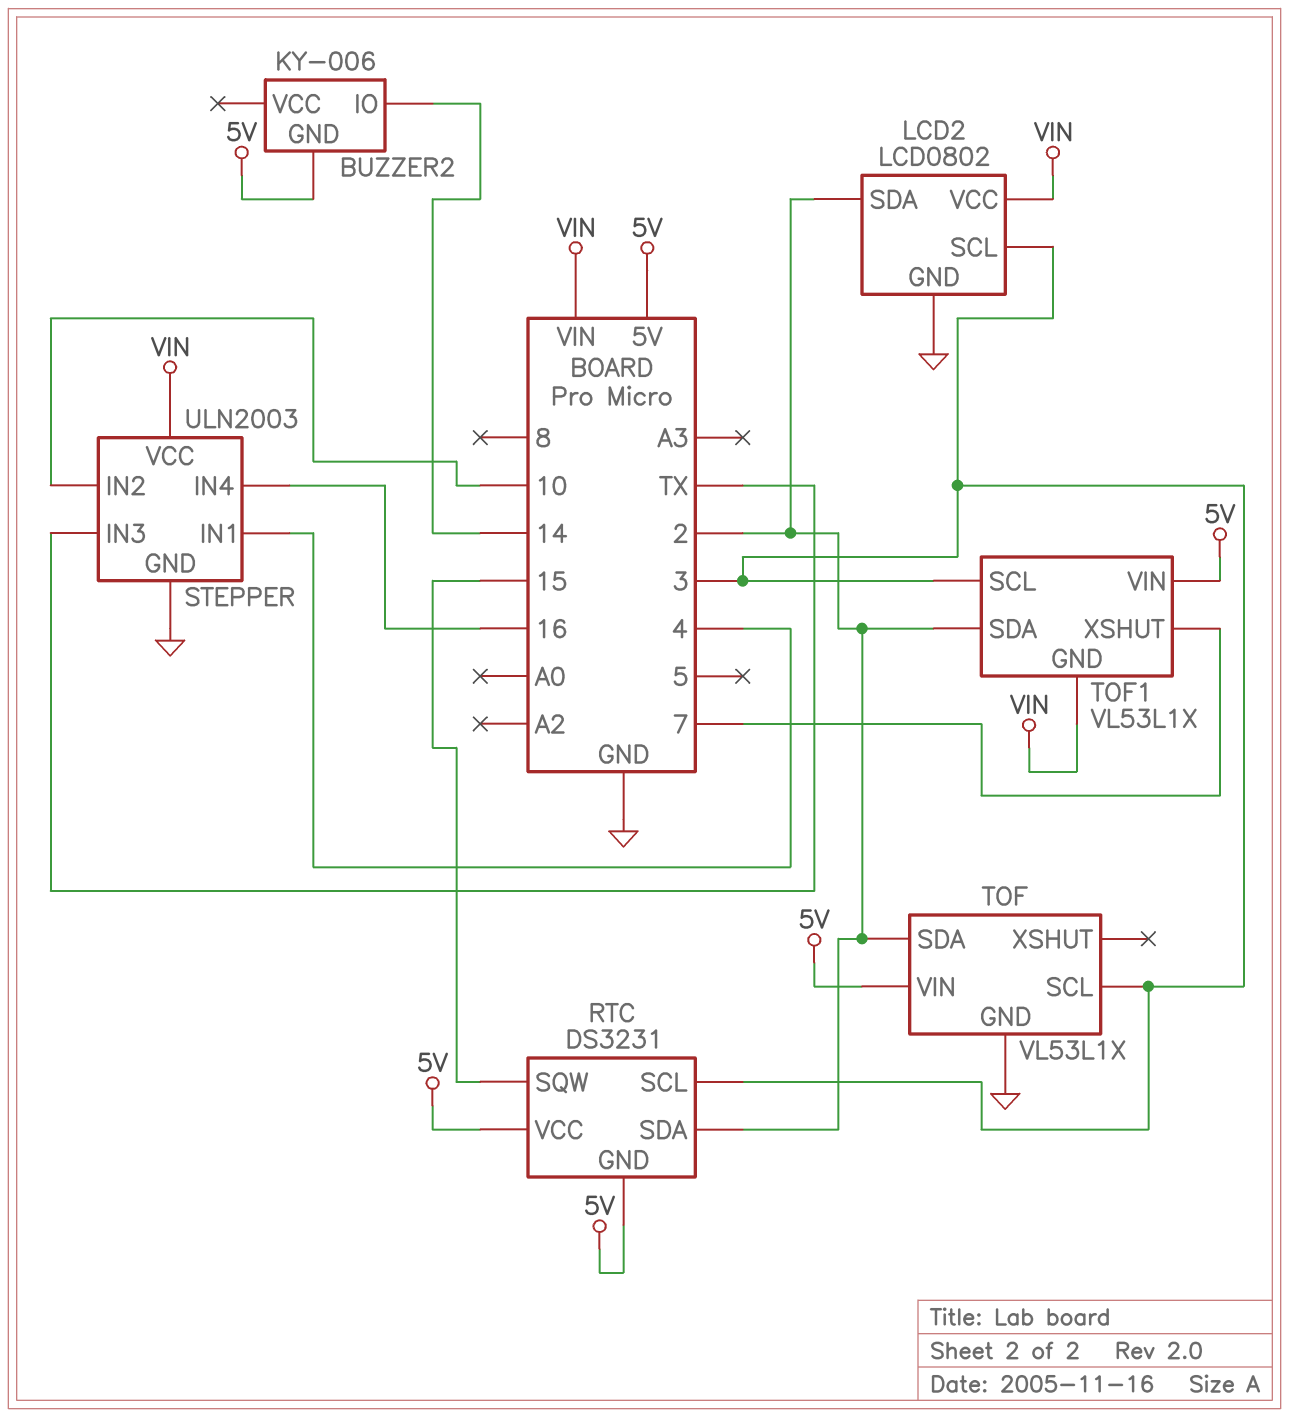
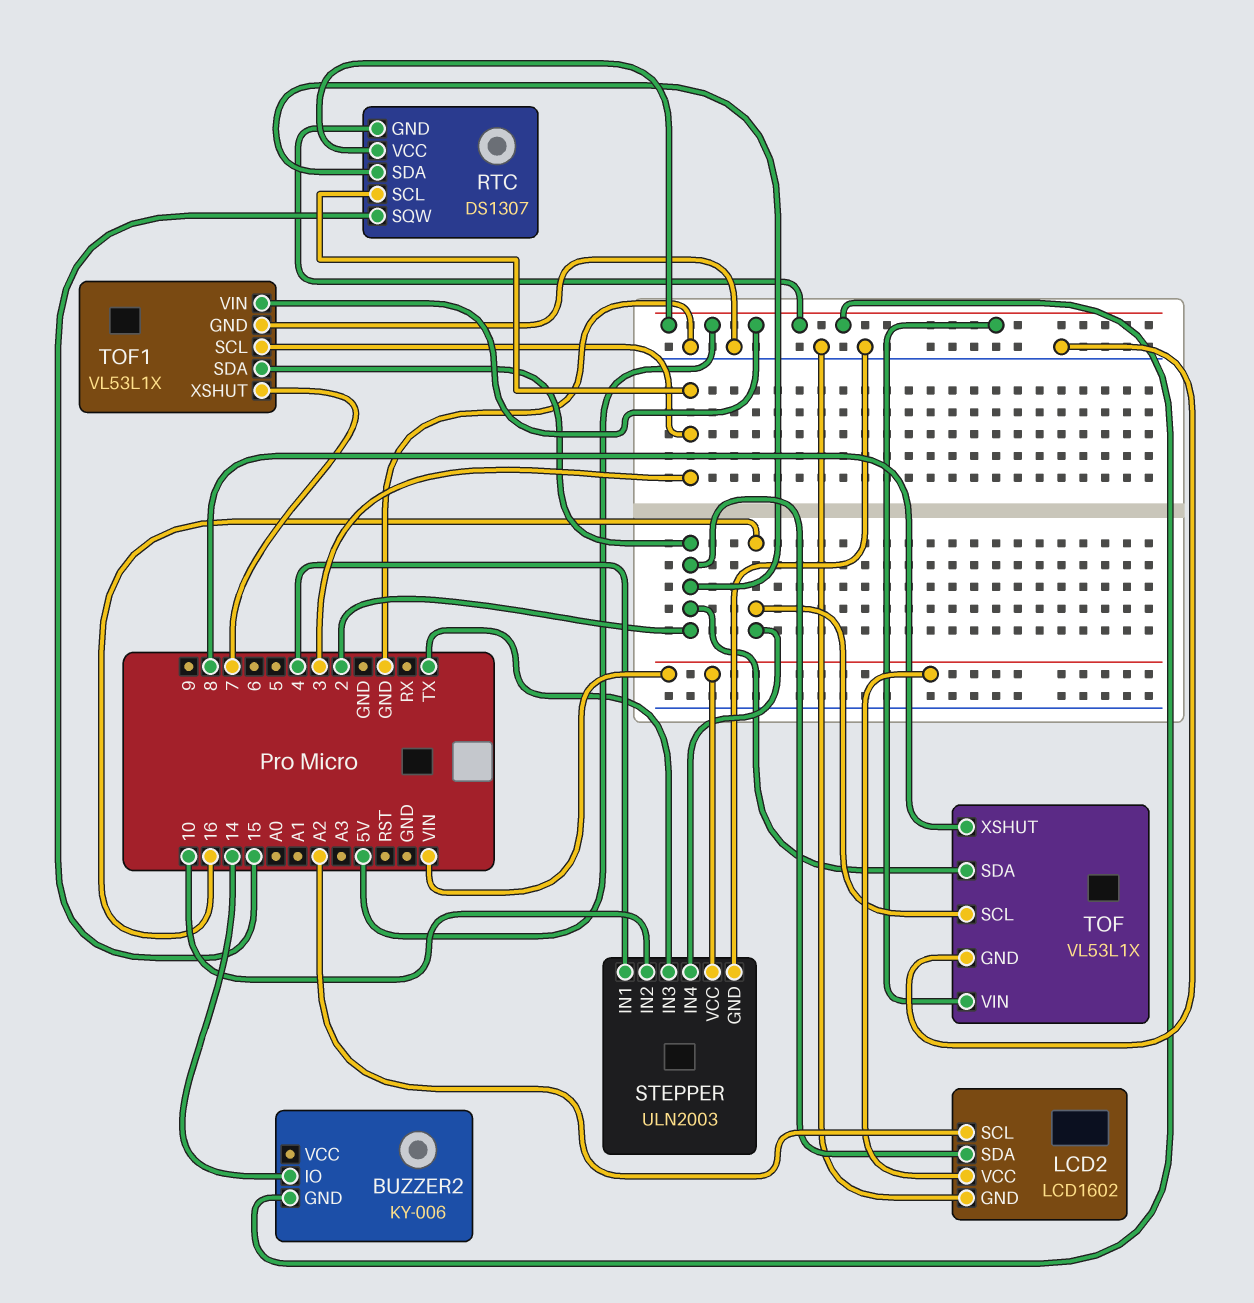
LCD2: LCD0802 -> LCD1602
LCD2 pin SCL: 3 -> A2
RTC: DS3231 -> DS1307
TOF pin SCL: 3 -> 16
TOF pin XSHUT: none -> 8
TOF1 pin GND: VIN -> GND

